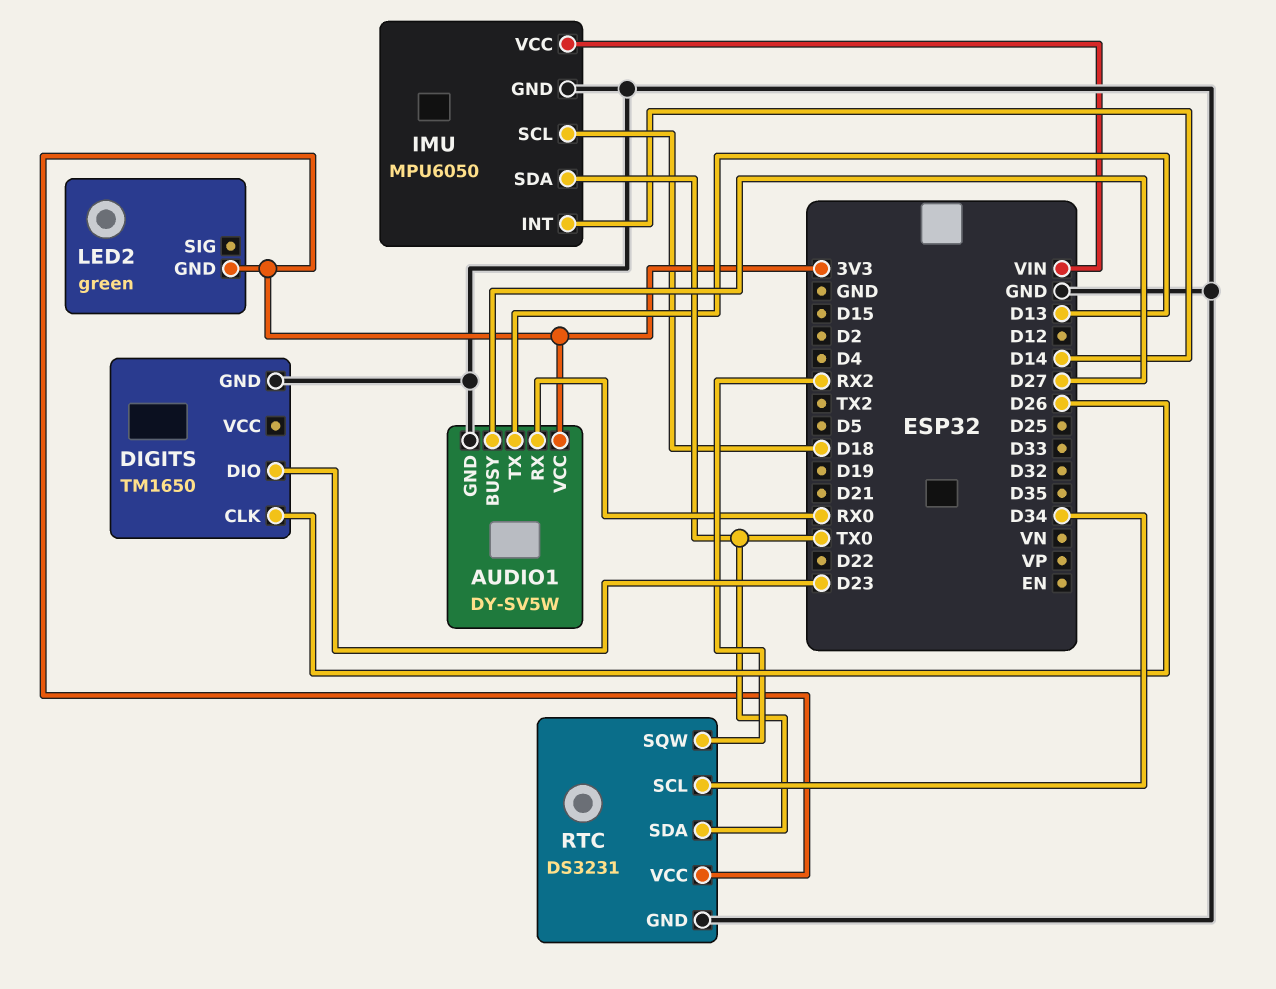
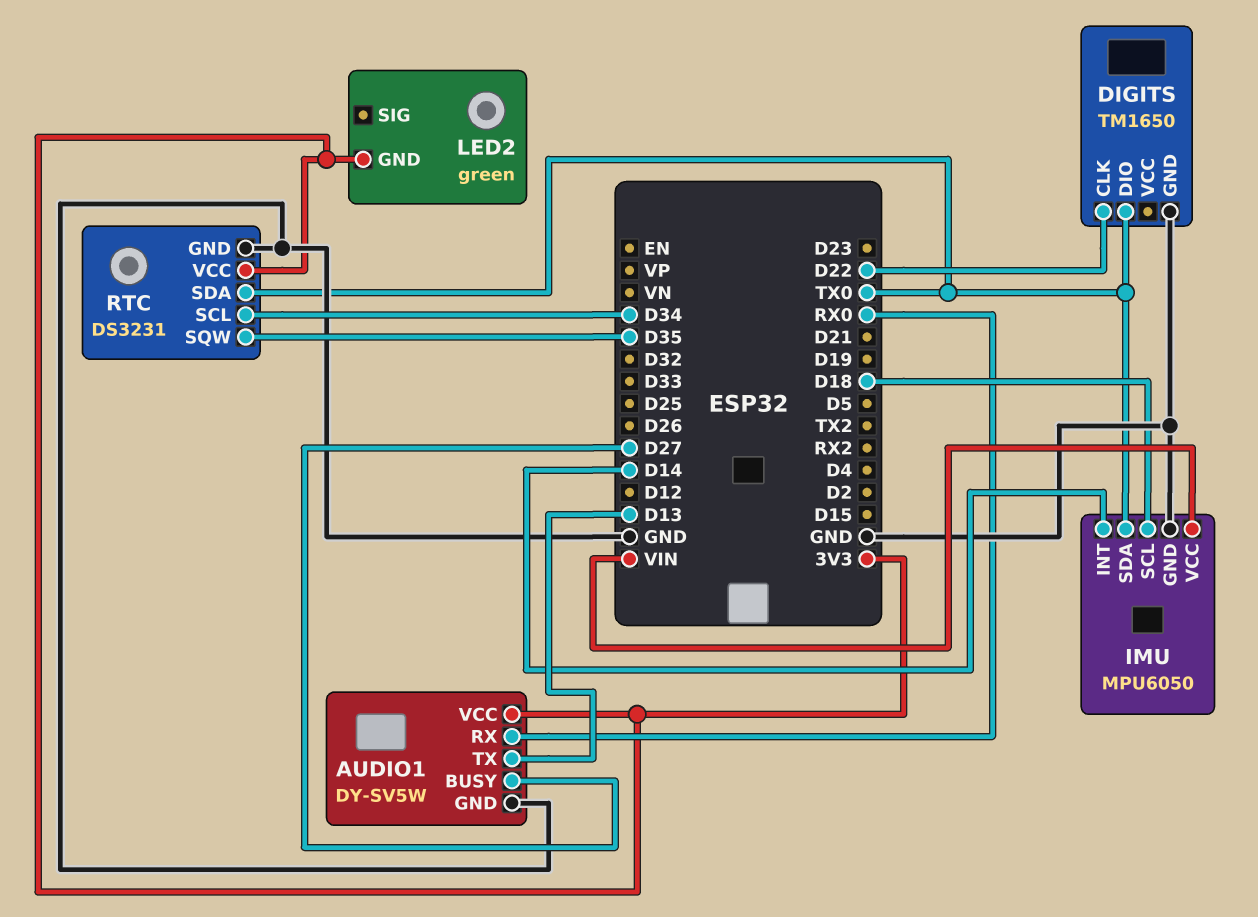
DIGITS pin CLK: D26 -> D22
DIGITS pin DIO: D23 -> TX0
RTC pin SQW: RX2 -> D35

